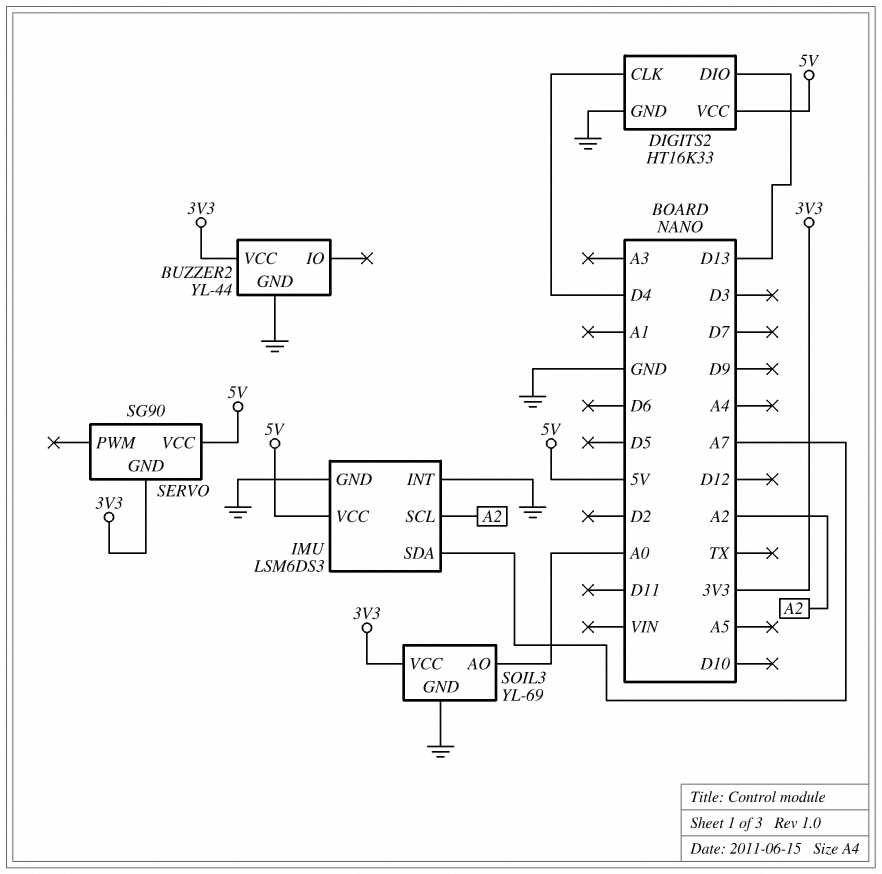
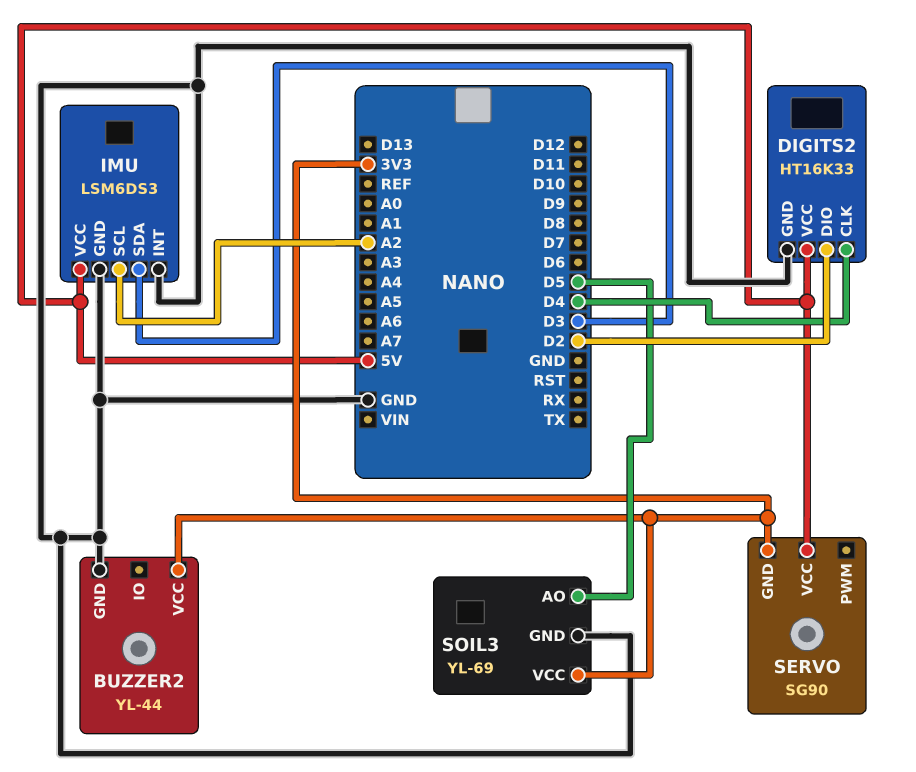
DIGITS2 pin DIO: D13 -> D2
IMU pin SDA: A7 -> D3
SOIL3 pin AO: A0 -> D5

